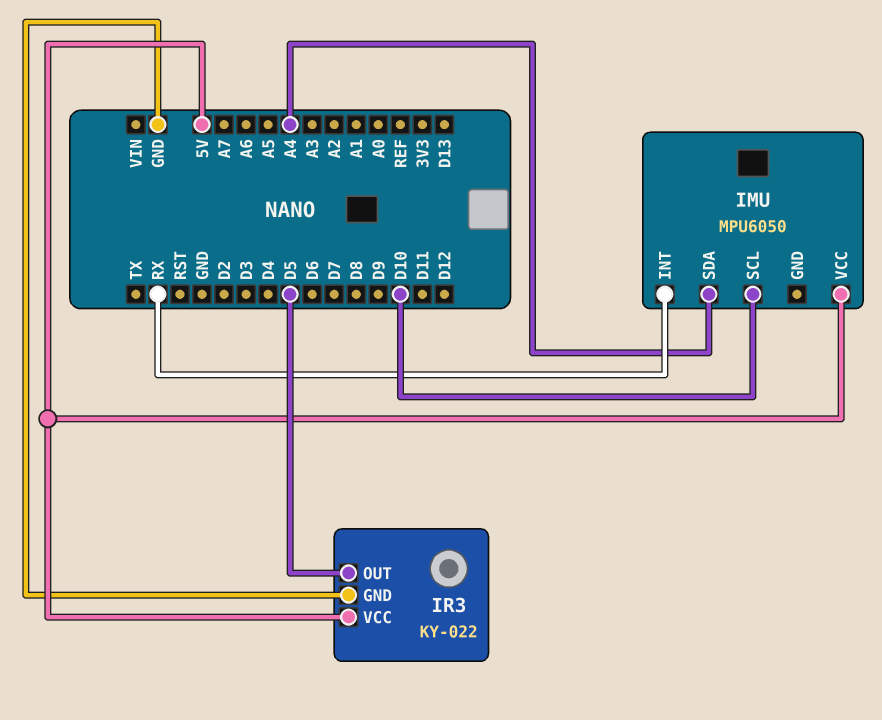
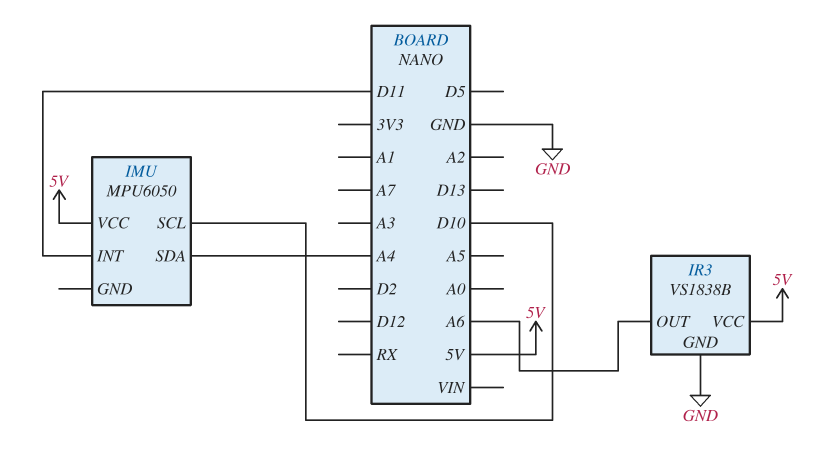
IMU pin INT: RX -> D11
IR3: KY-022 -> VS1838B
IR3 pin OUT: D5 -> A6

